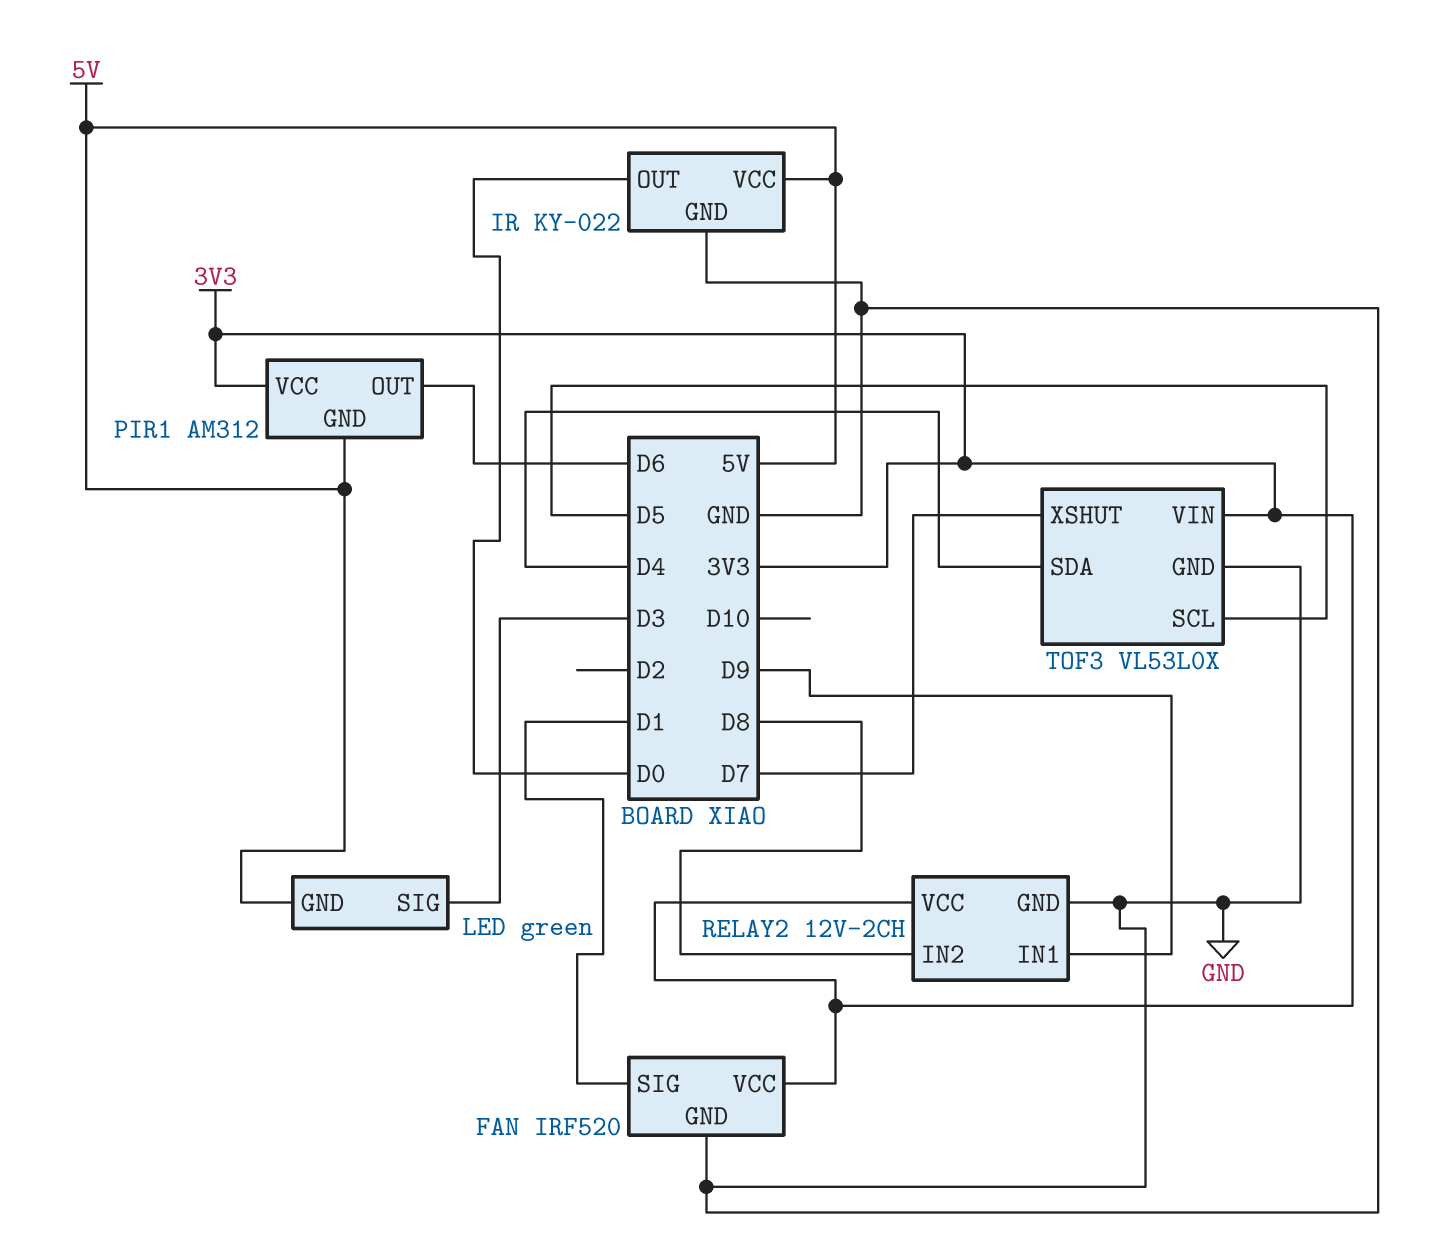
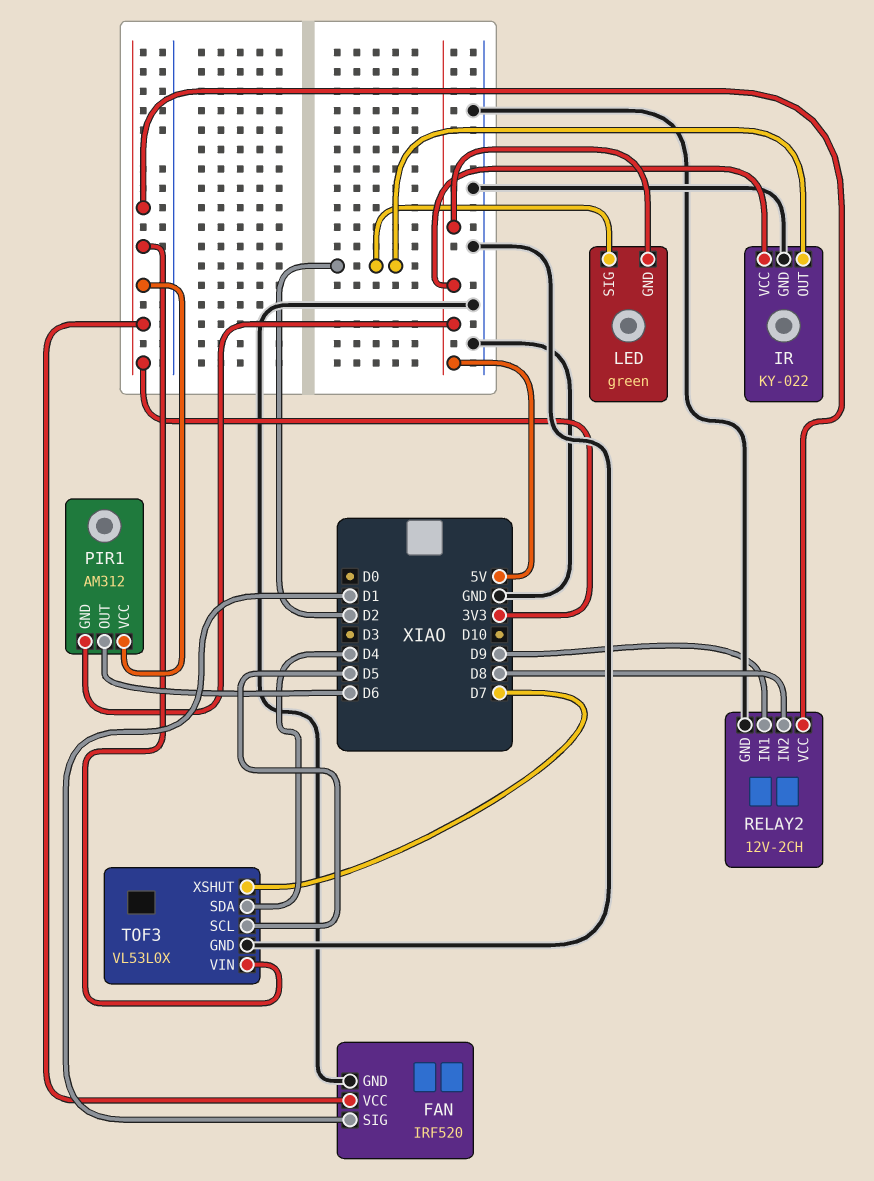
IR pin OUT: D0 -> D2
LED pin SIG: D3 -> D2

